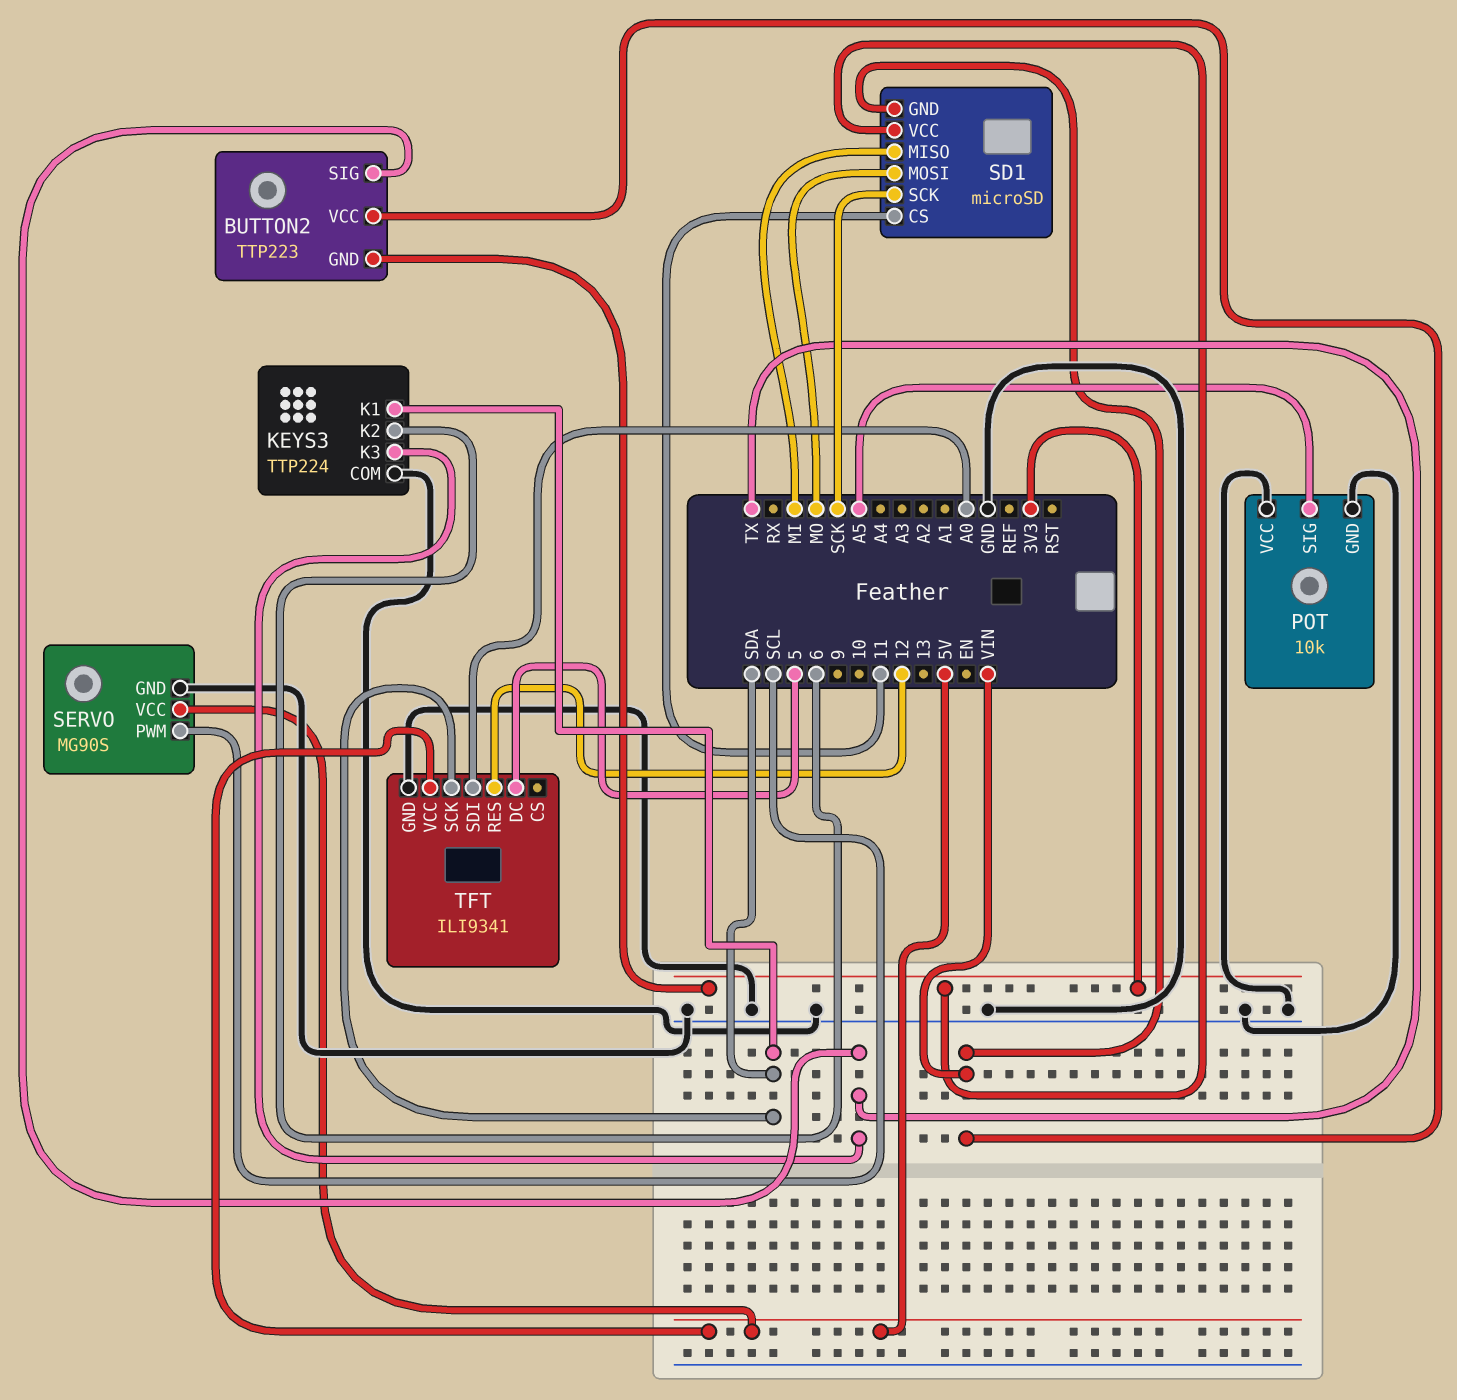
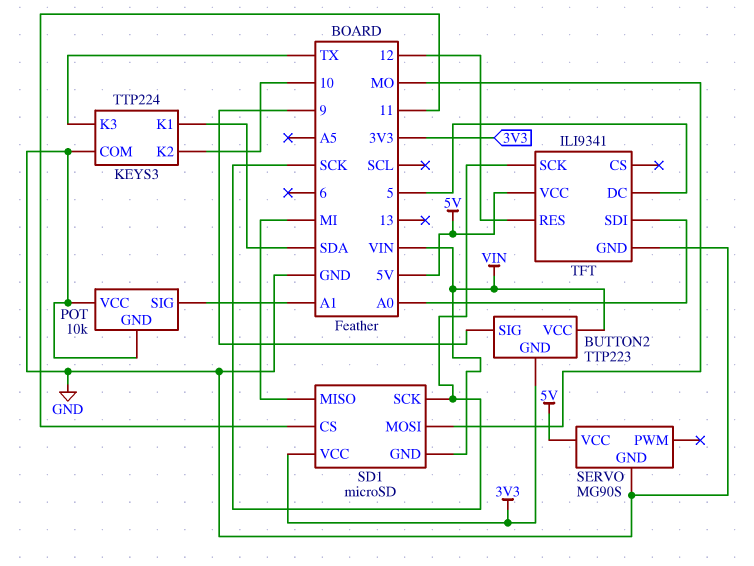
BUTTON2 pin SIG: TX -> 9
KEYS3 pin K2: 6 -> 10
POT pin SIG: A5 -> A1
SERVO pin PWM: SCL -> none
TFT pin SCK: SDA -> SCK

